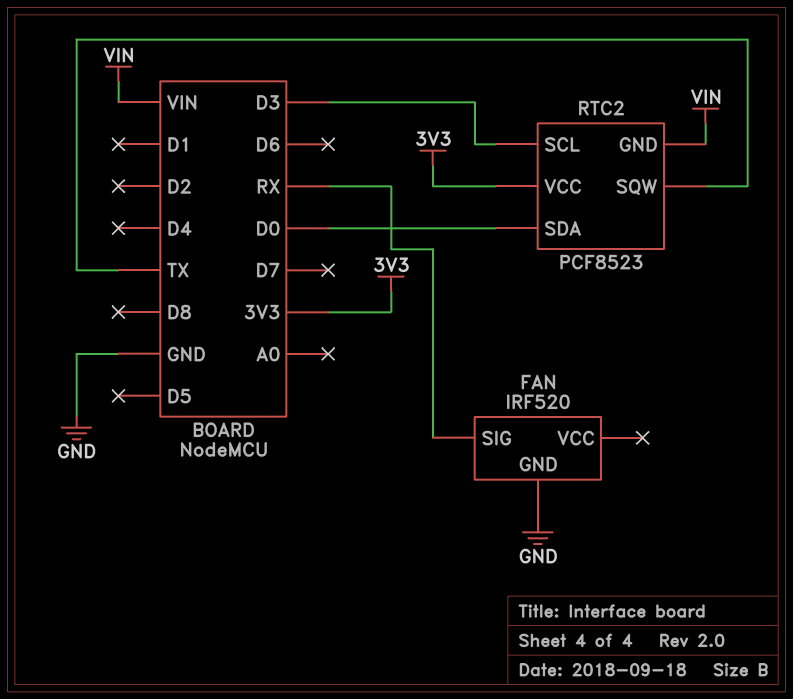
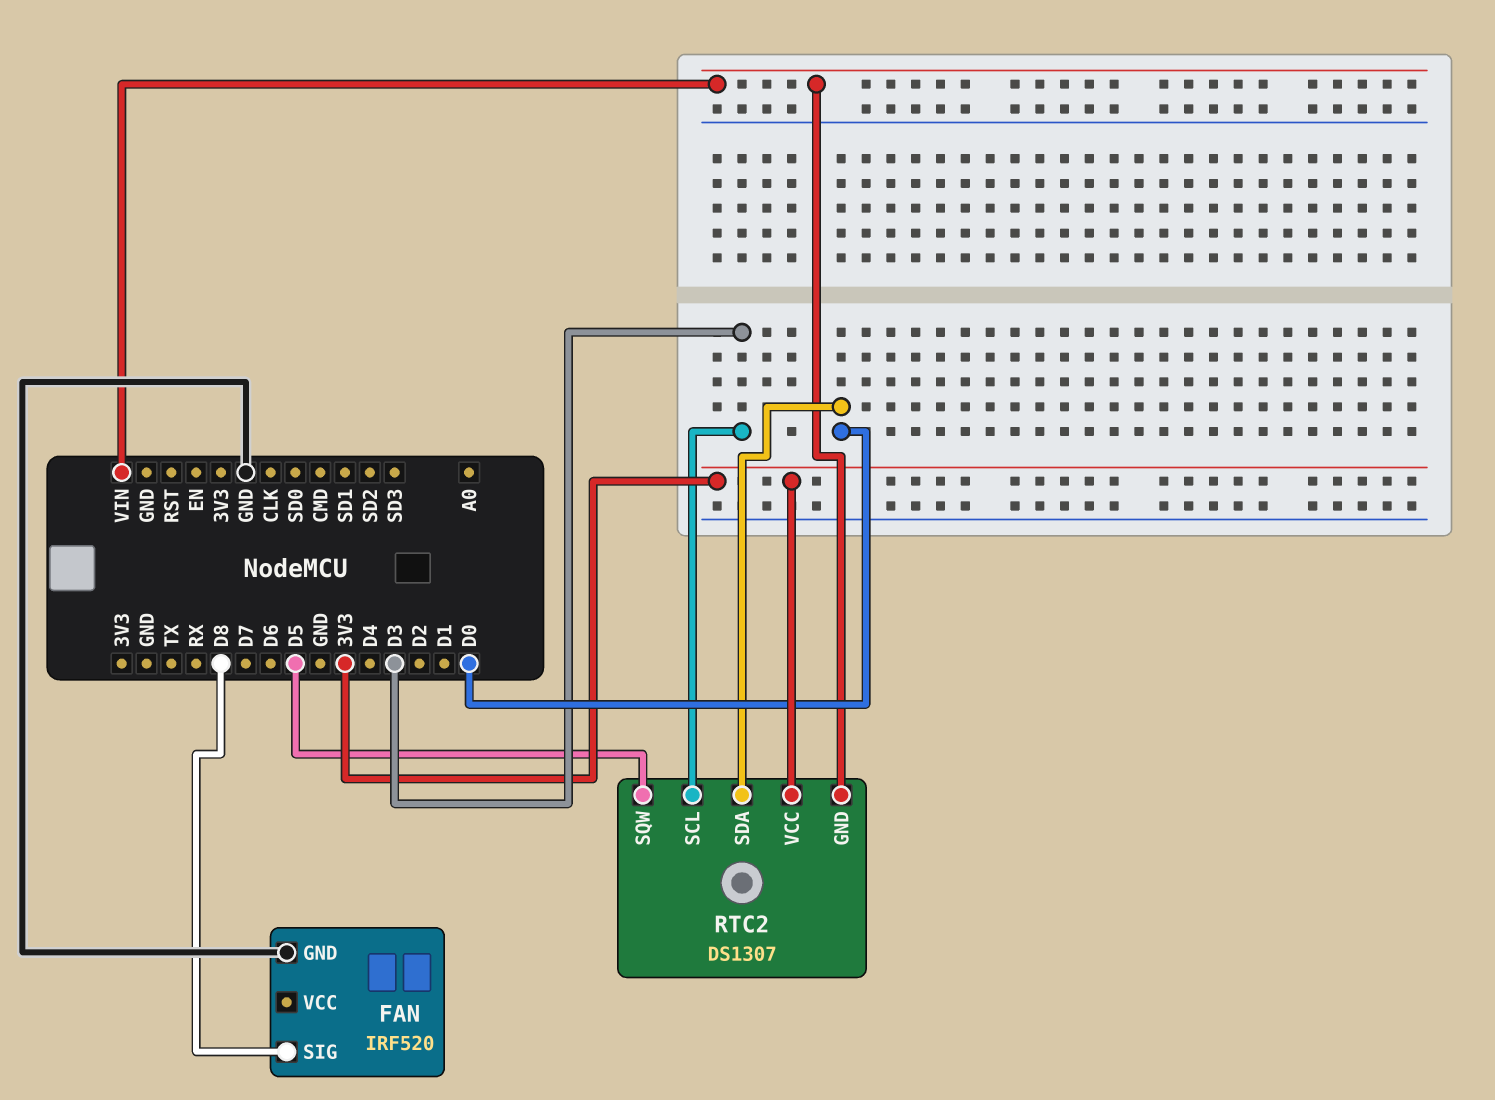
FAN pin SIG: RX -> D8
RTC2: PCF8523 -> DS1307
RTC2 pin SQW: TX -> D5

